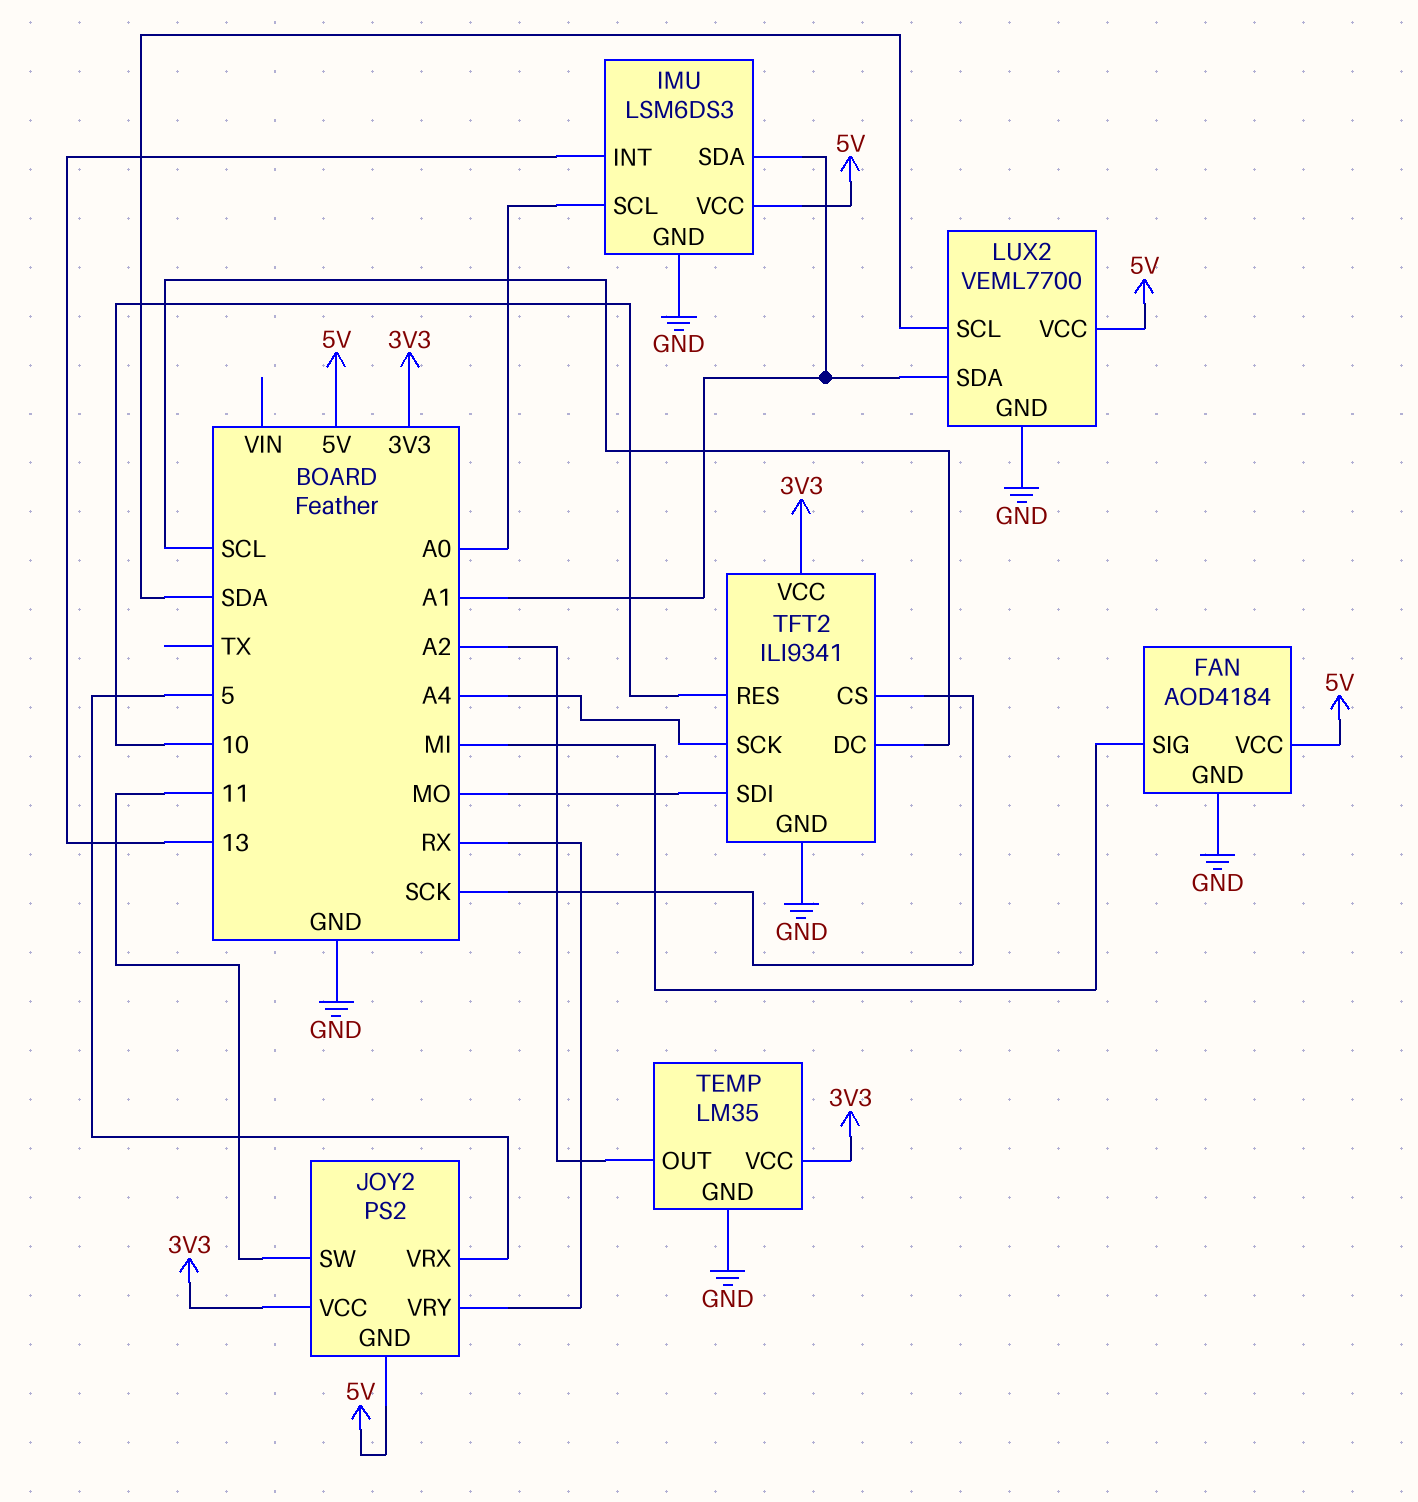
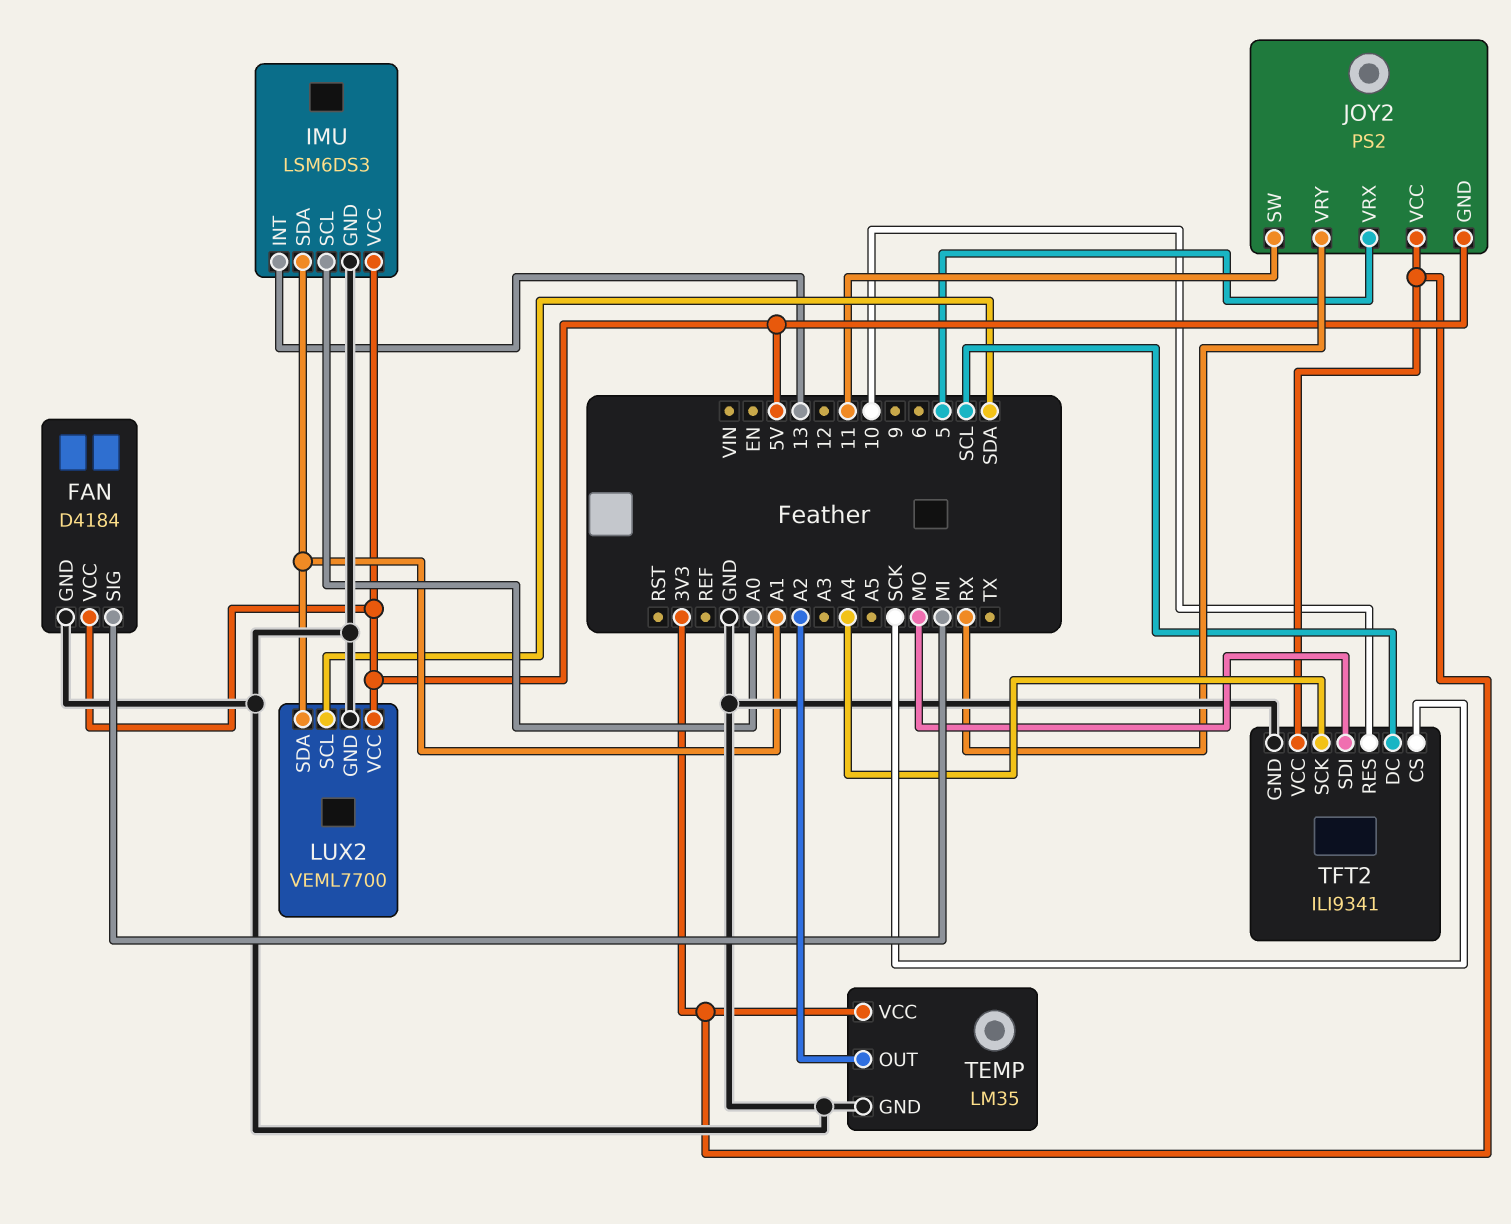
FAN: AOD4184 -> D4184

